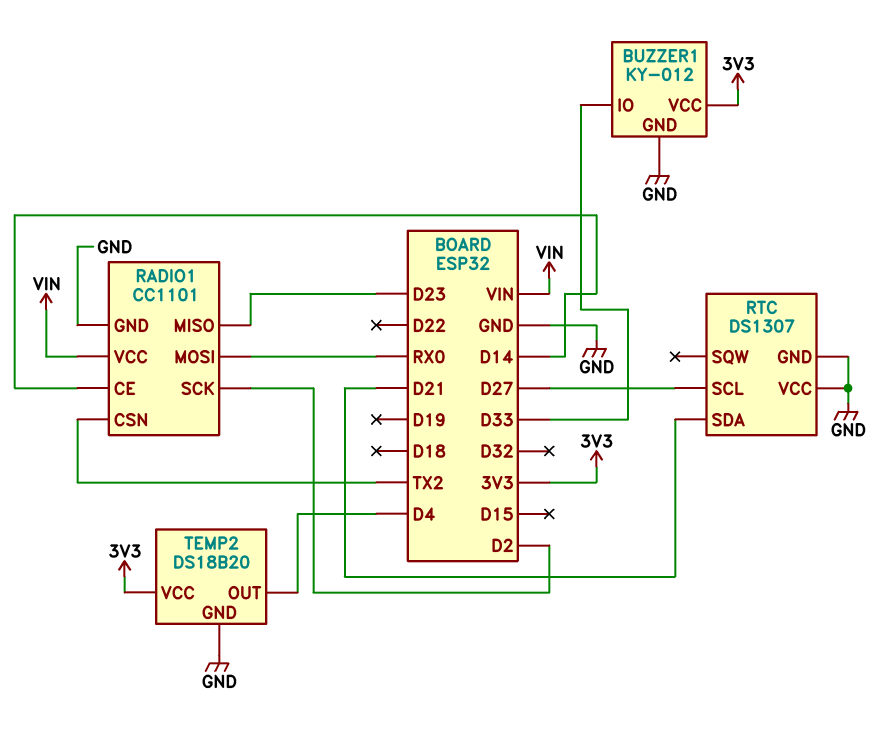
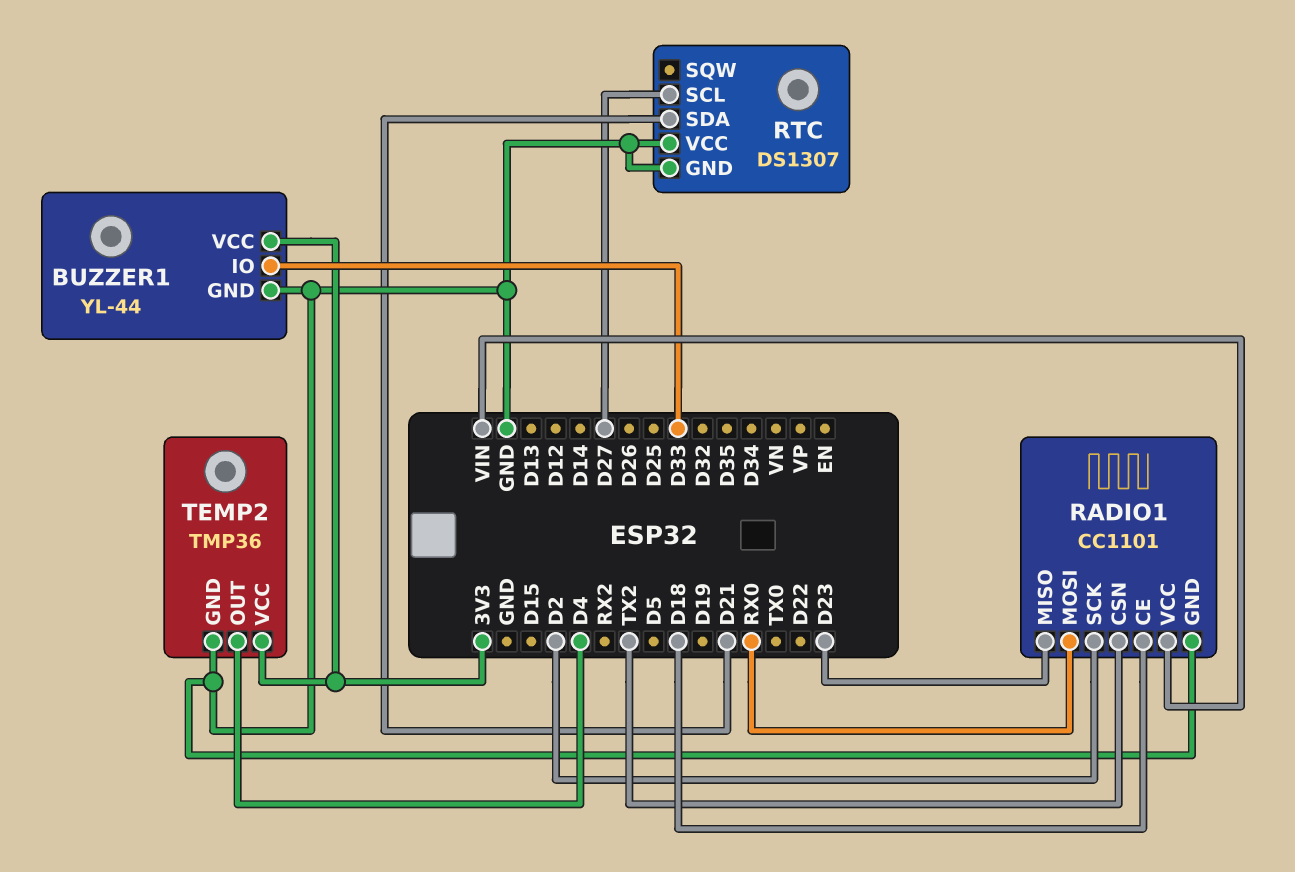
BUZZER1: KY-012 -> YL-44
RADIO1 pin CE: D14 -> D18
TEMP2: DS18B20 -> TMP36

